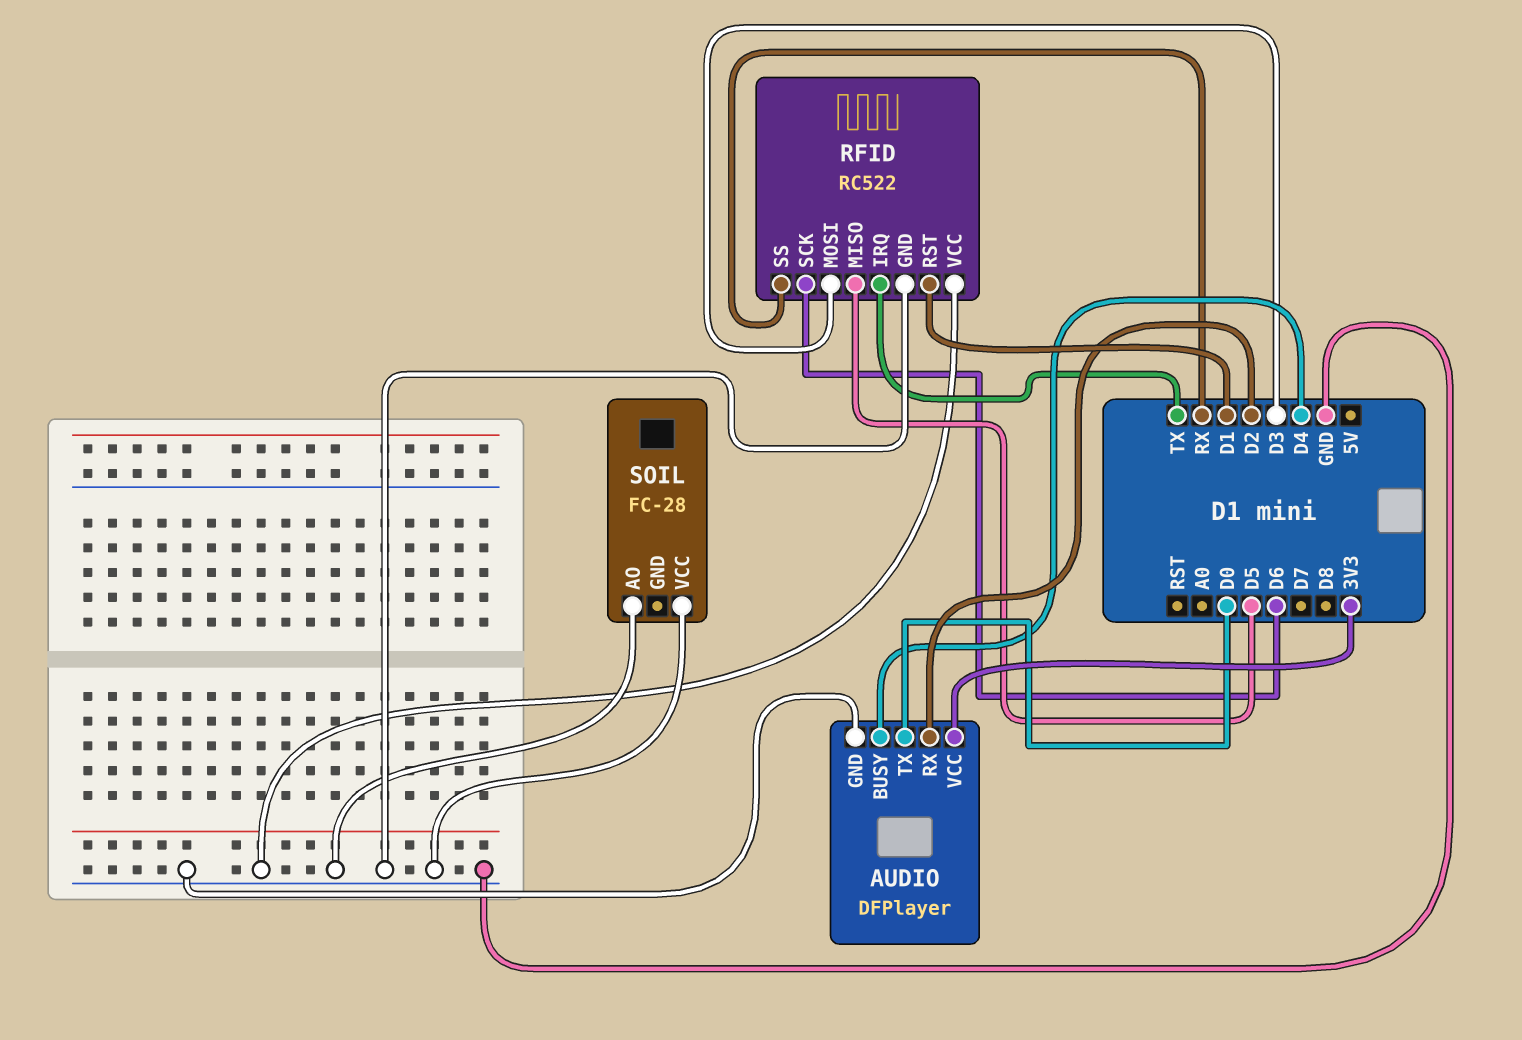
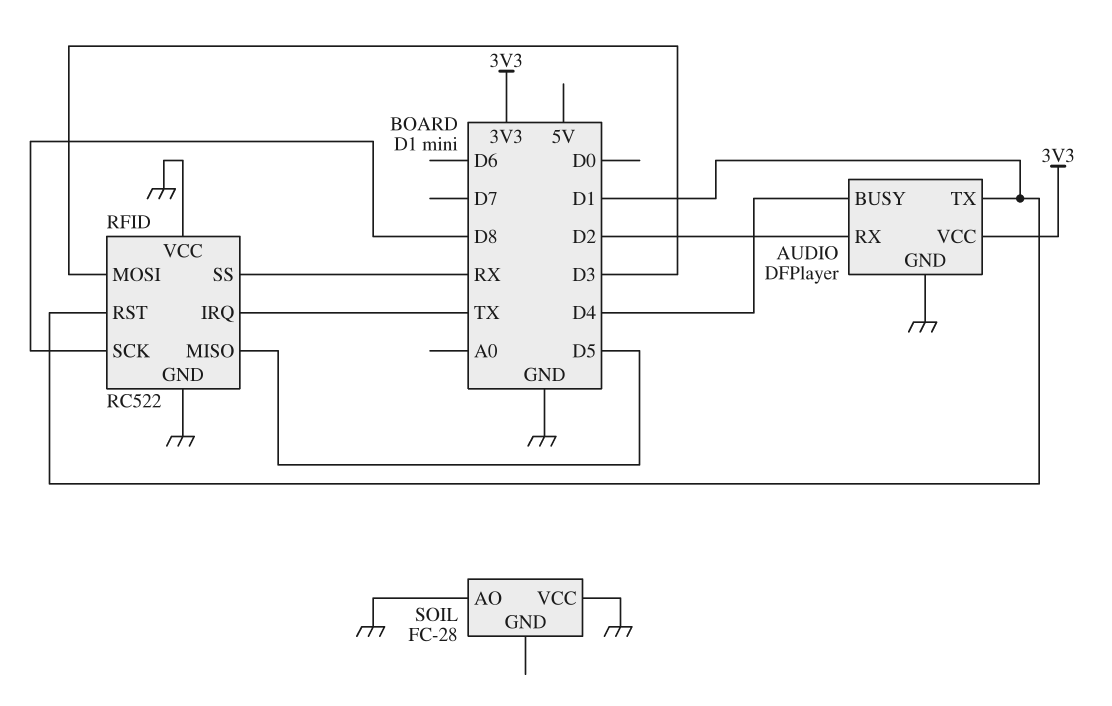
AUDIO pin TX: D0 -> D1
RFID pin SCK: D6 -> D8

